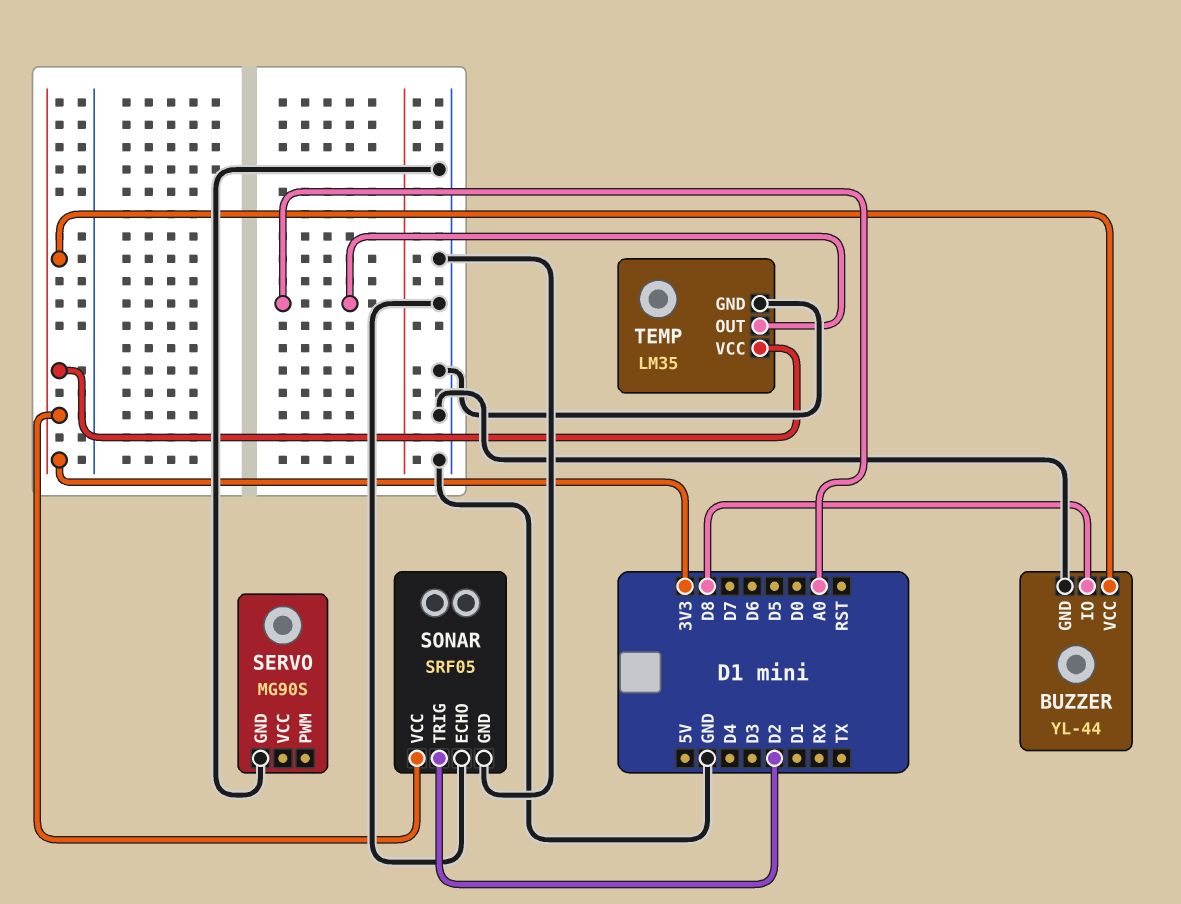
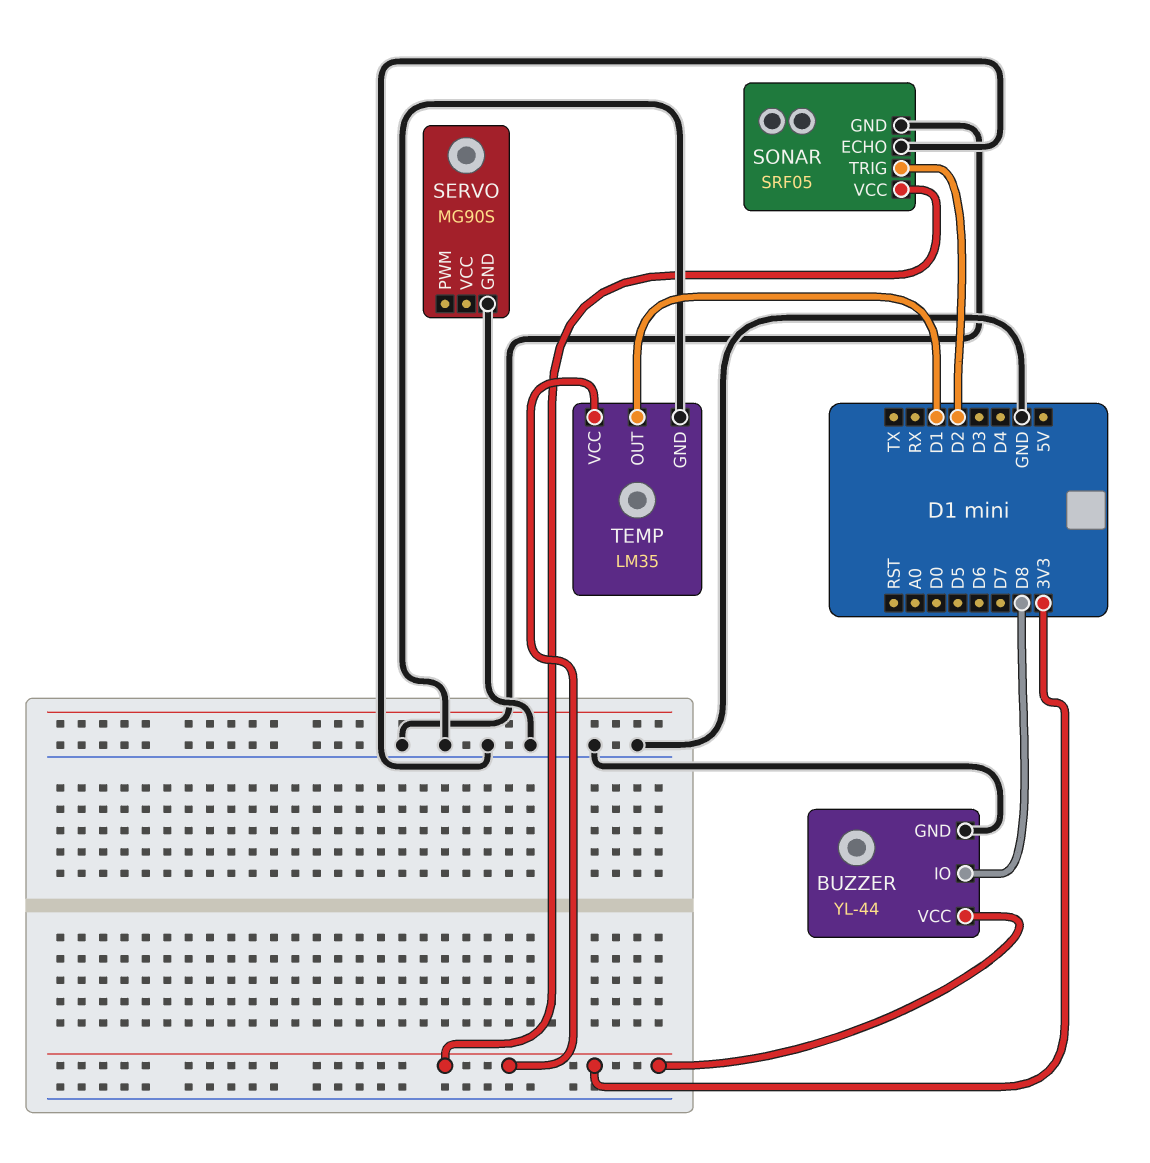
TEMP pin OUT: A0 -> D1

